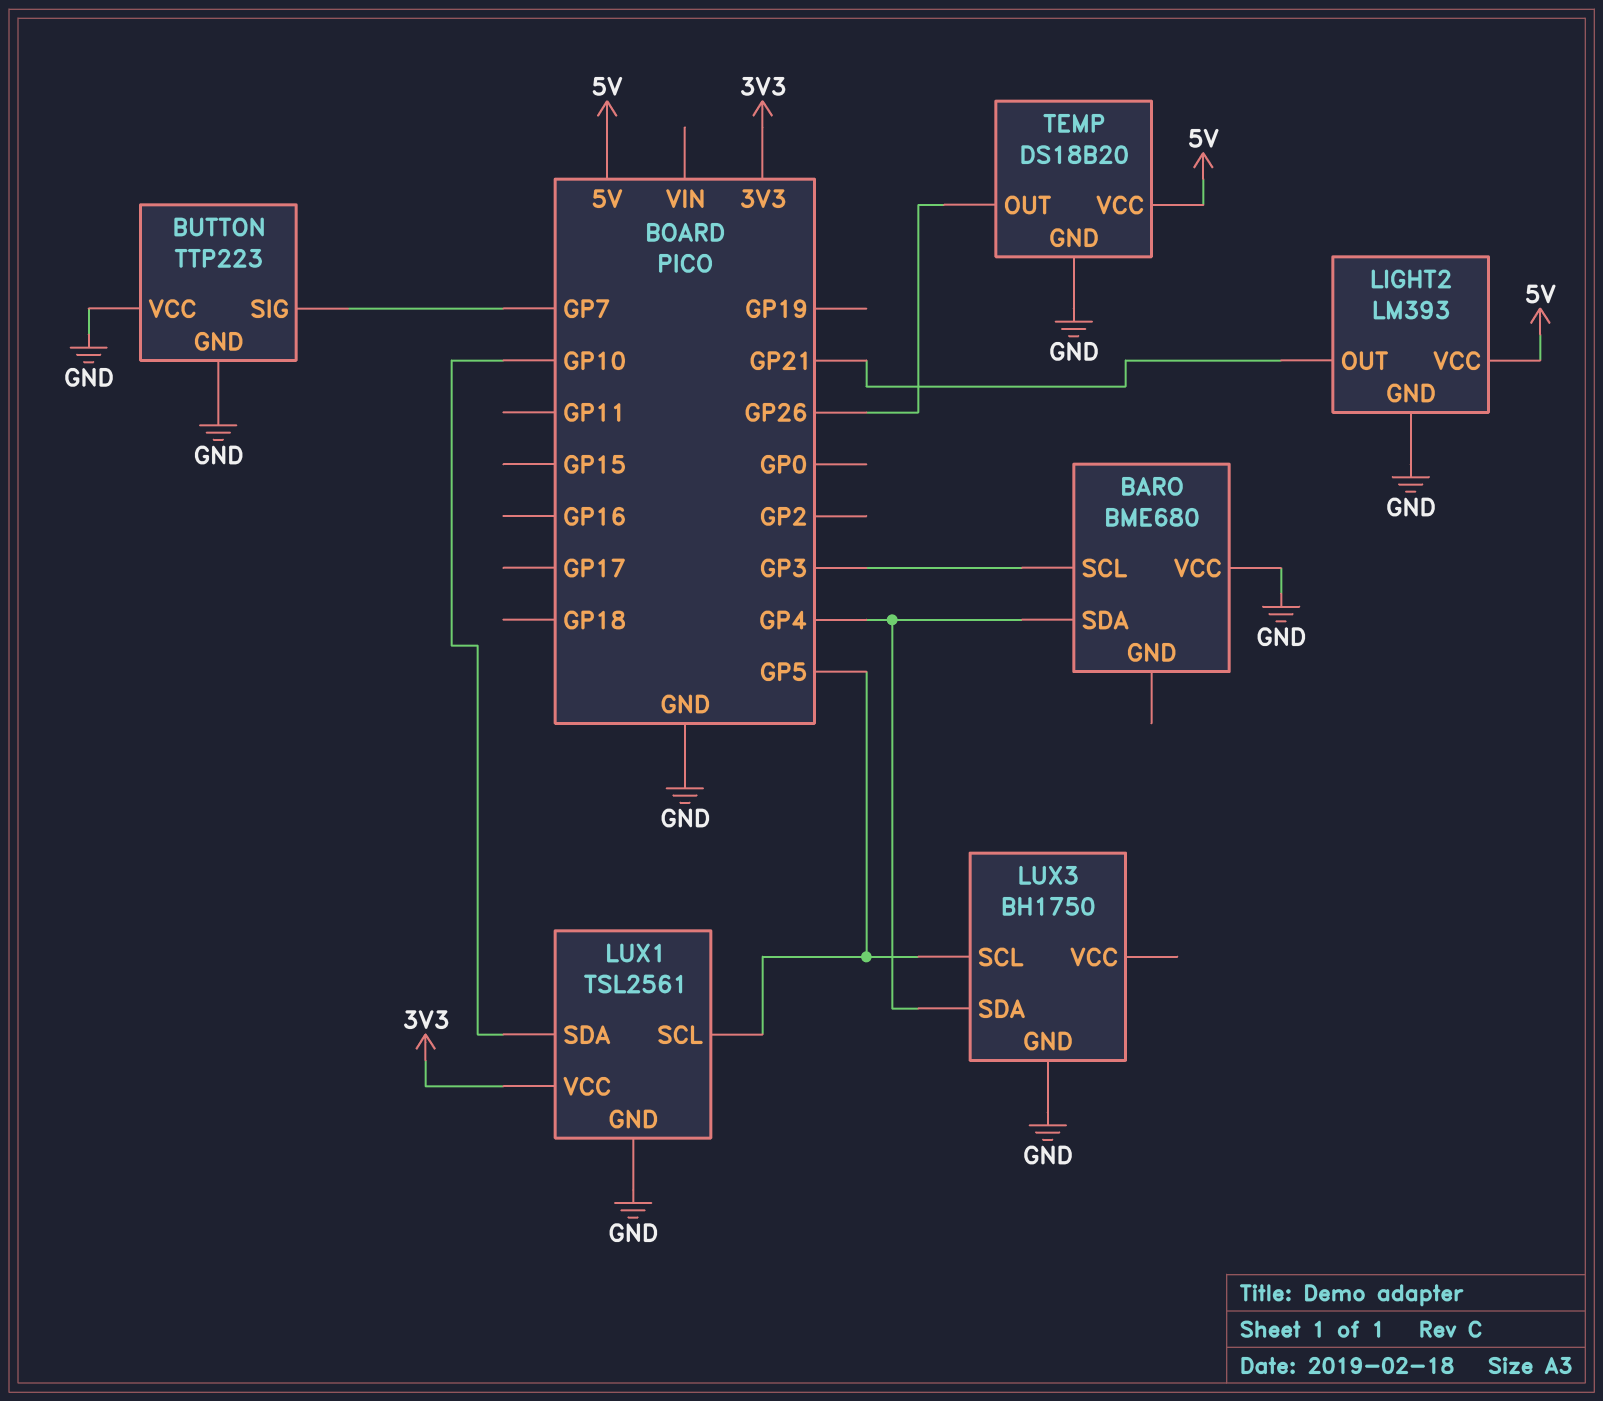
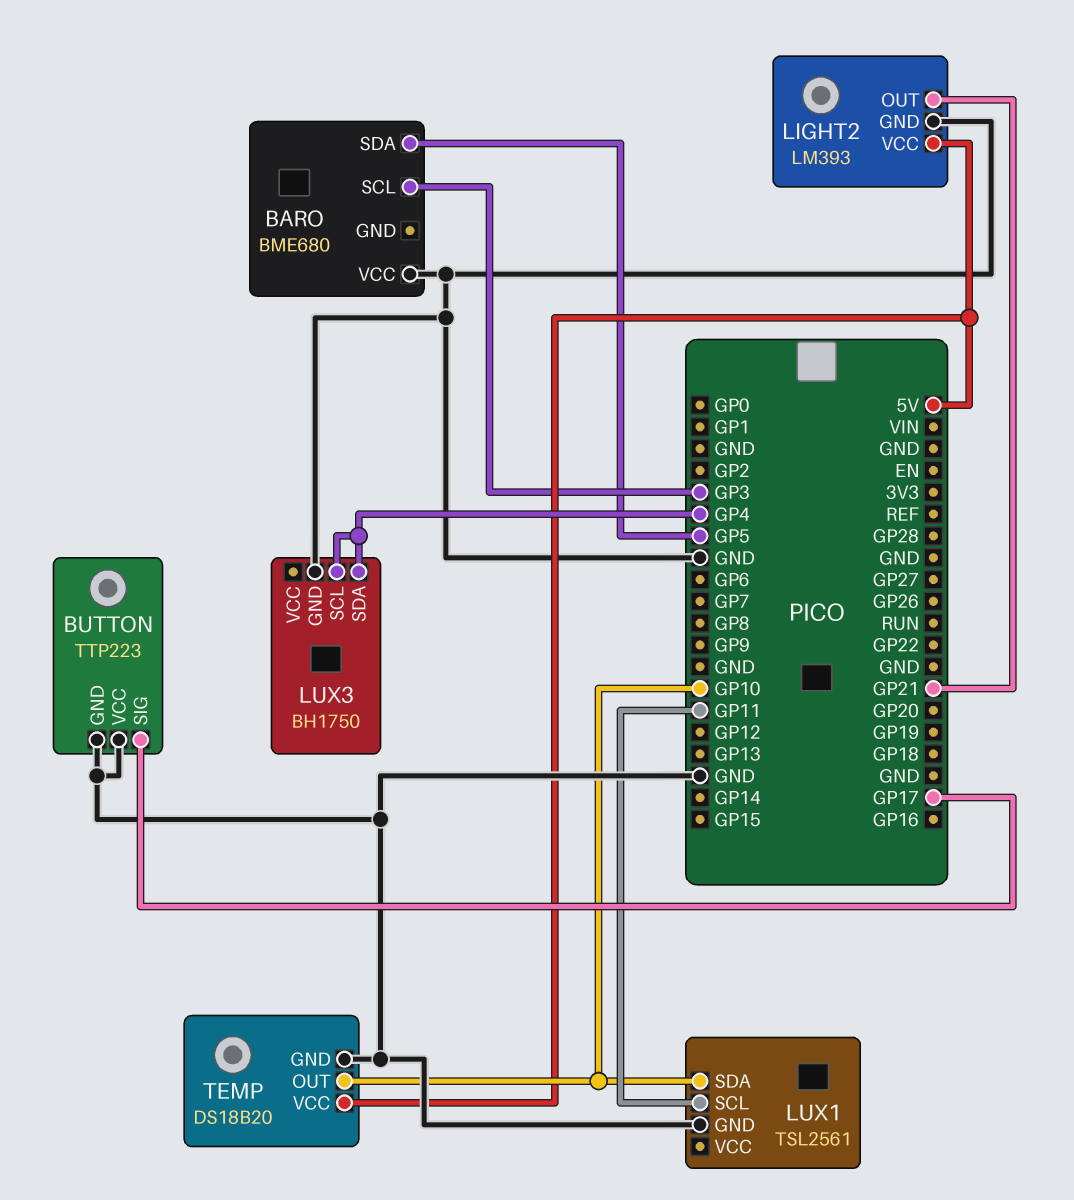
BARO pin SDA: GP4 -> GP5
BUTTON pin SIG: GP7 -> GP17
LUX1 pin SCL: GP5 -> GP11
LUX1 pin VCC: 3V3 -> none
LUX3 pin SCL: GP5 -> GP4
TEMP pin OUT: GP26 -> GP10

